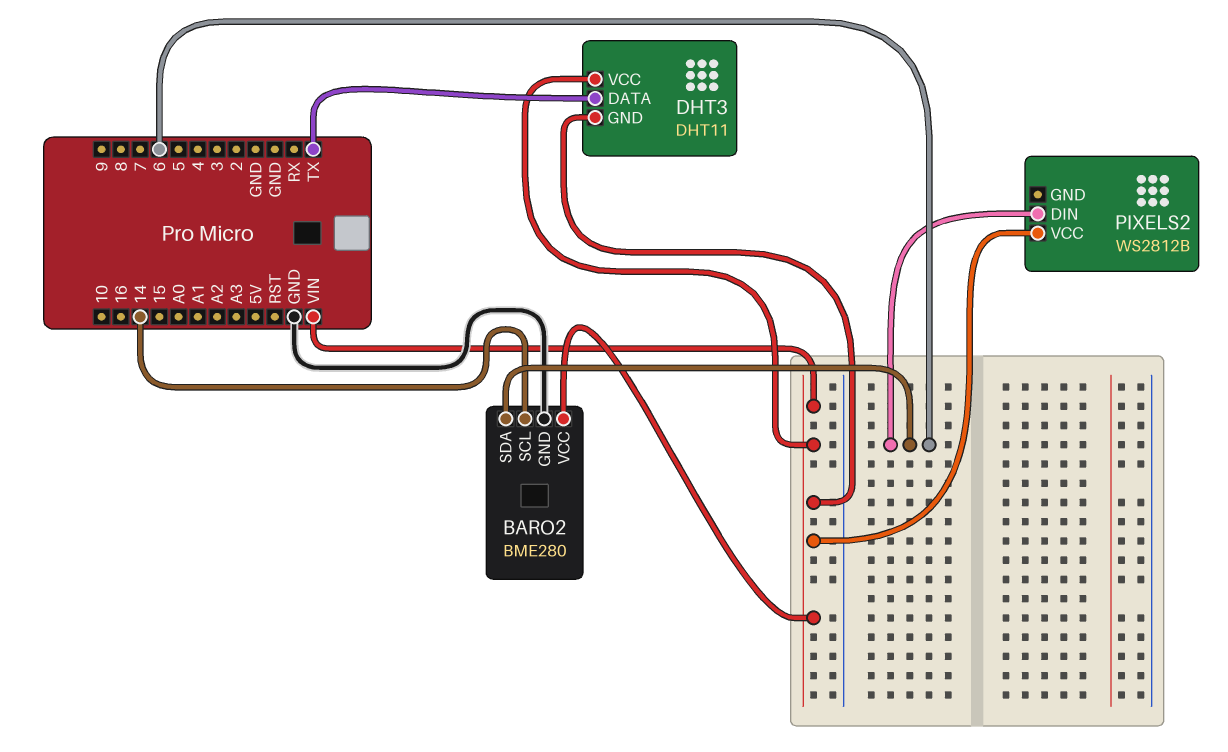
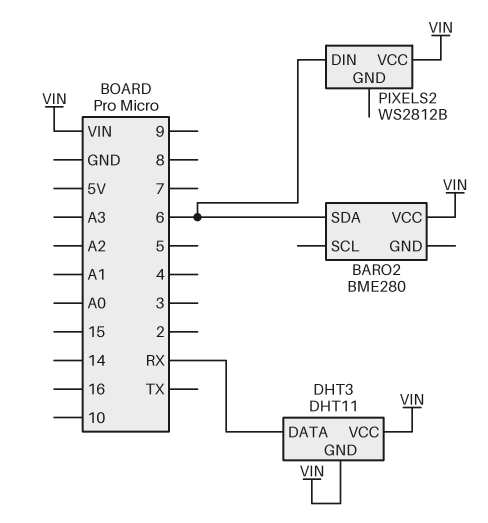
BARO2 pin GND: GND -> none
BARO2 pin SCL: 14 -> none
DHT3 pin DATA: TX -> RX

